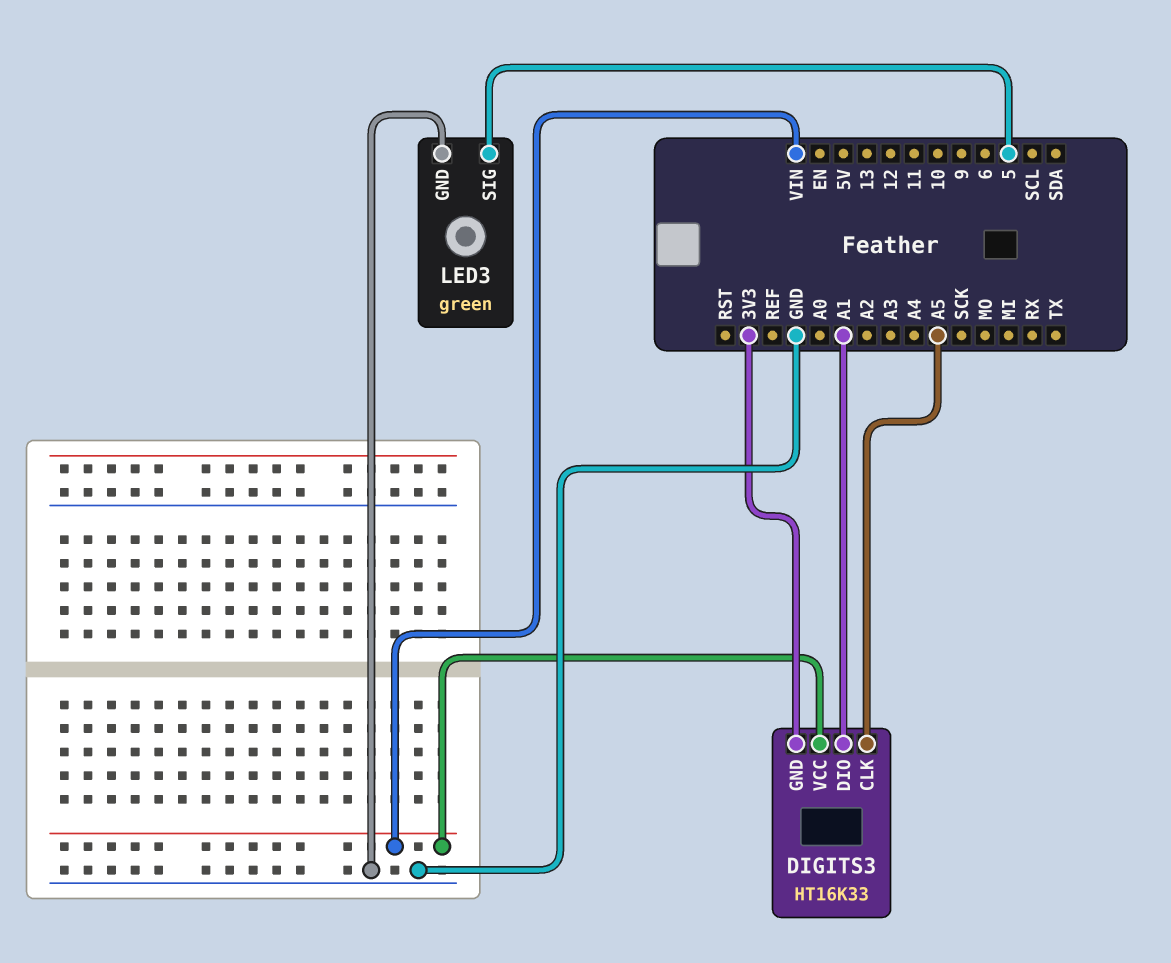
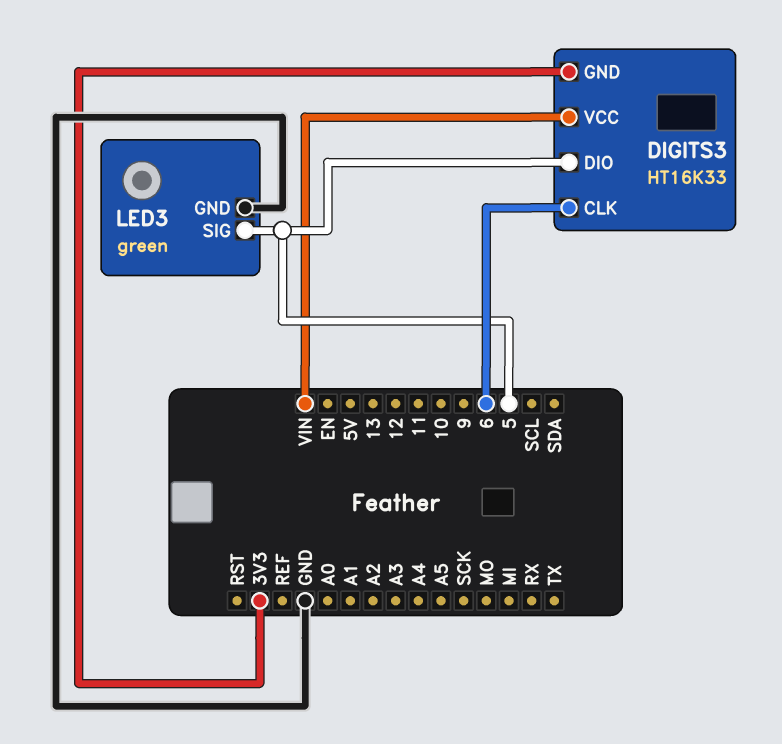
DIGITS3 pin CLK: A5 -> 6
DIGITS3 pin DIO: A1 -> 5

